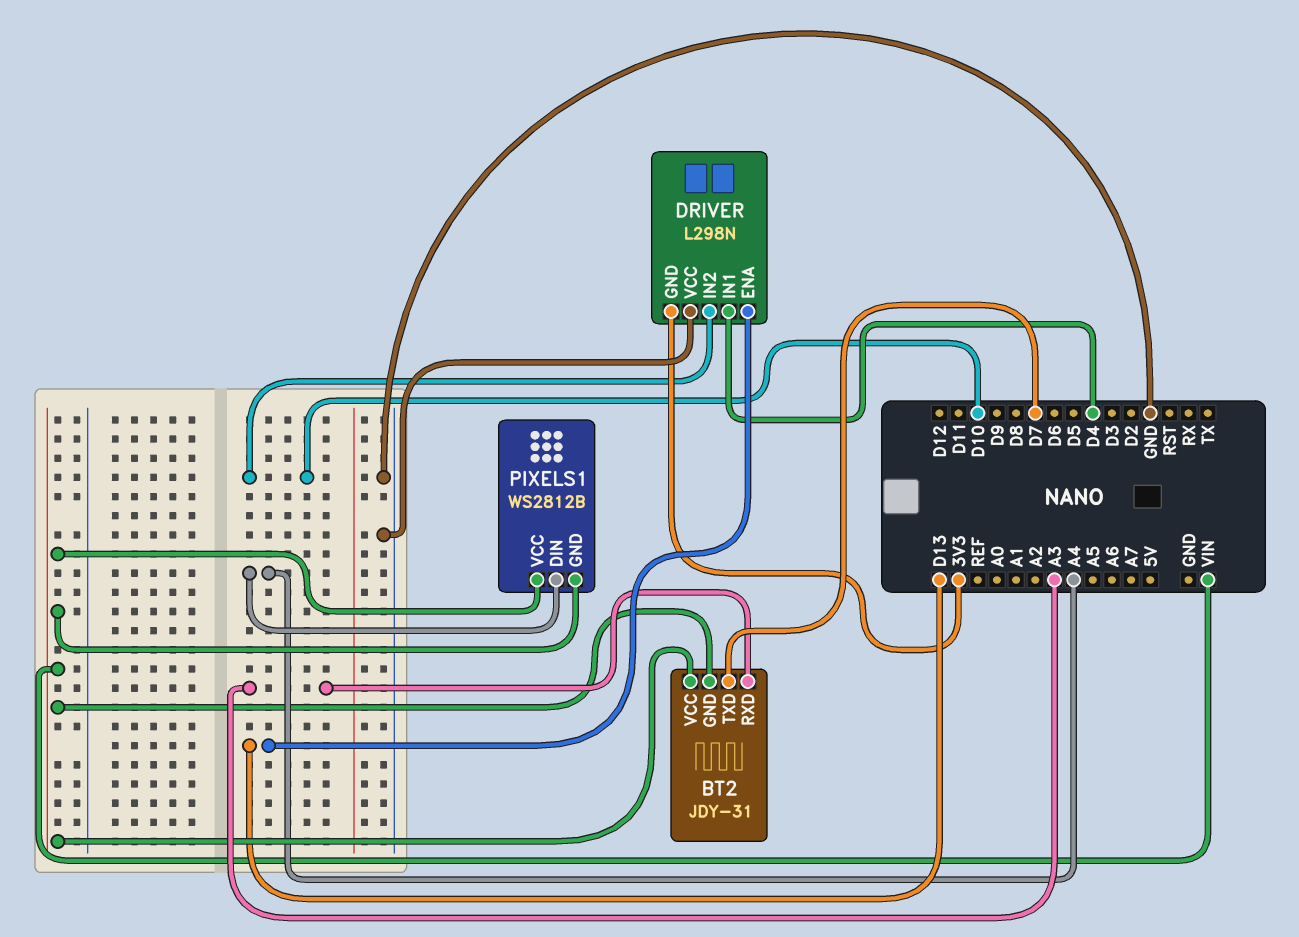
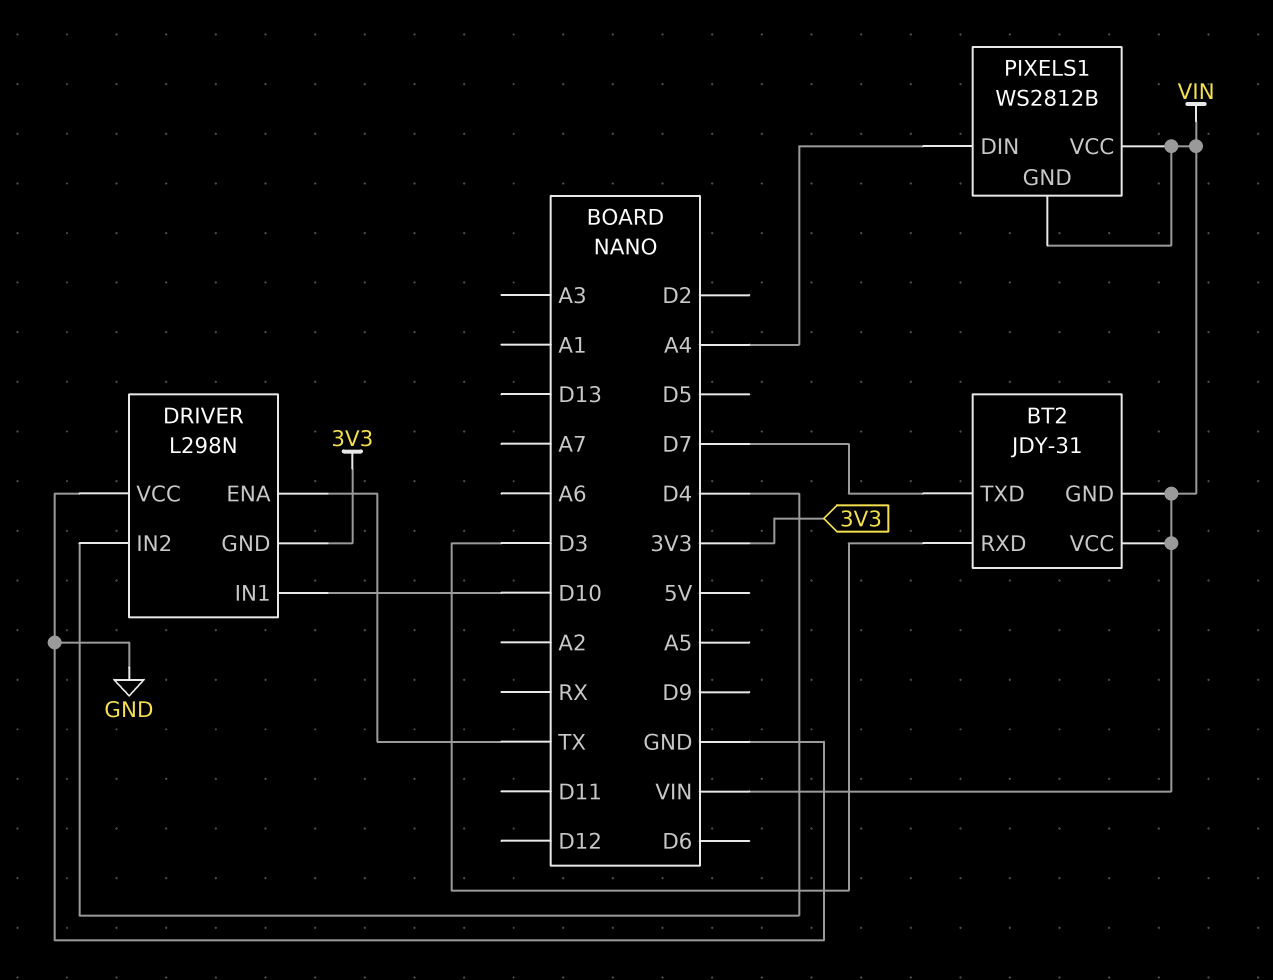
BT2 pin RXD: A3 -> D3
DRIVER pin ENA: D13 -> TX
DRIVER pin IN1: D4 -> D10
DRIVER pin IN2: D10 -> D4

